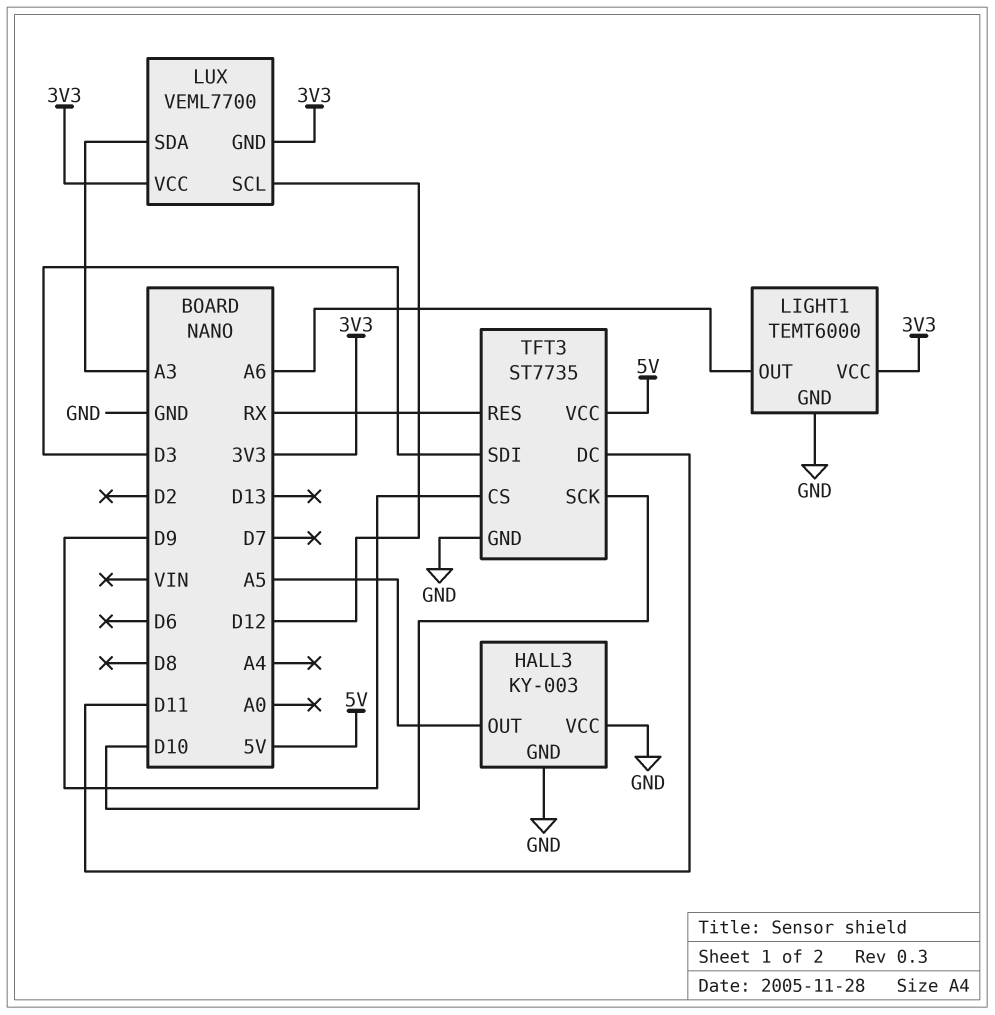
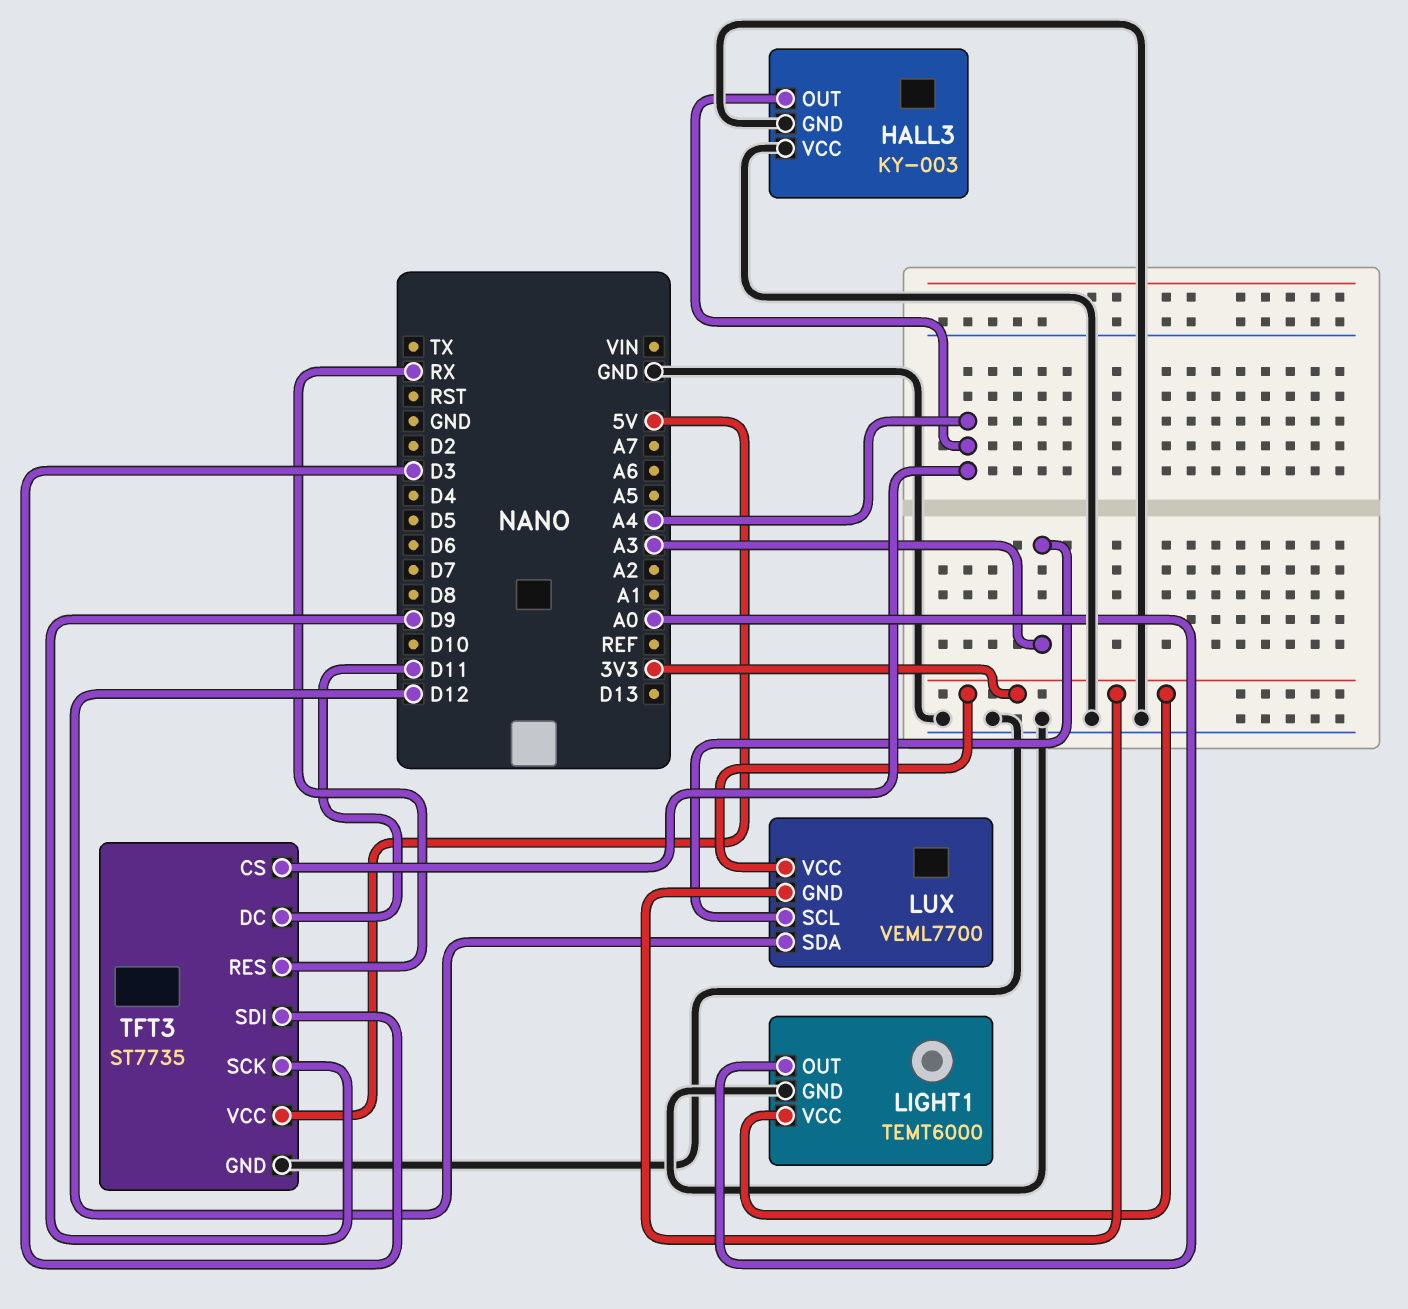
HALL3 pin OUT: A5 -> A4
LIGHT1 pin OUT: A6 -> A0
LUX pin SCL: D12 -> A3
LUX pin SDA: A3 -> D12
TFT3 pin CS: D9 -> A4
TFT3 pin SCK: D10 -> D9

